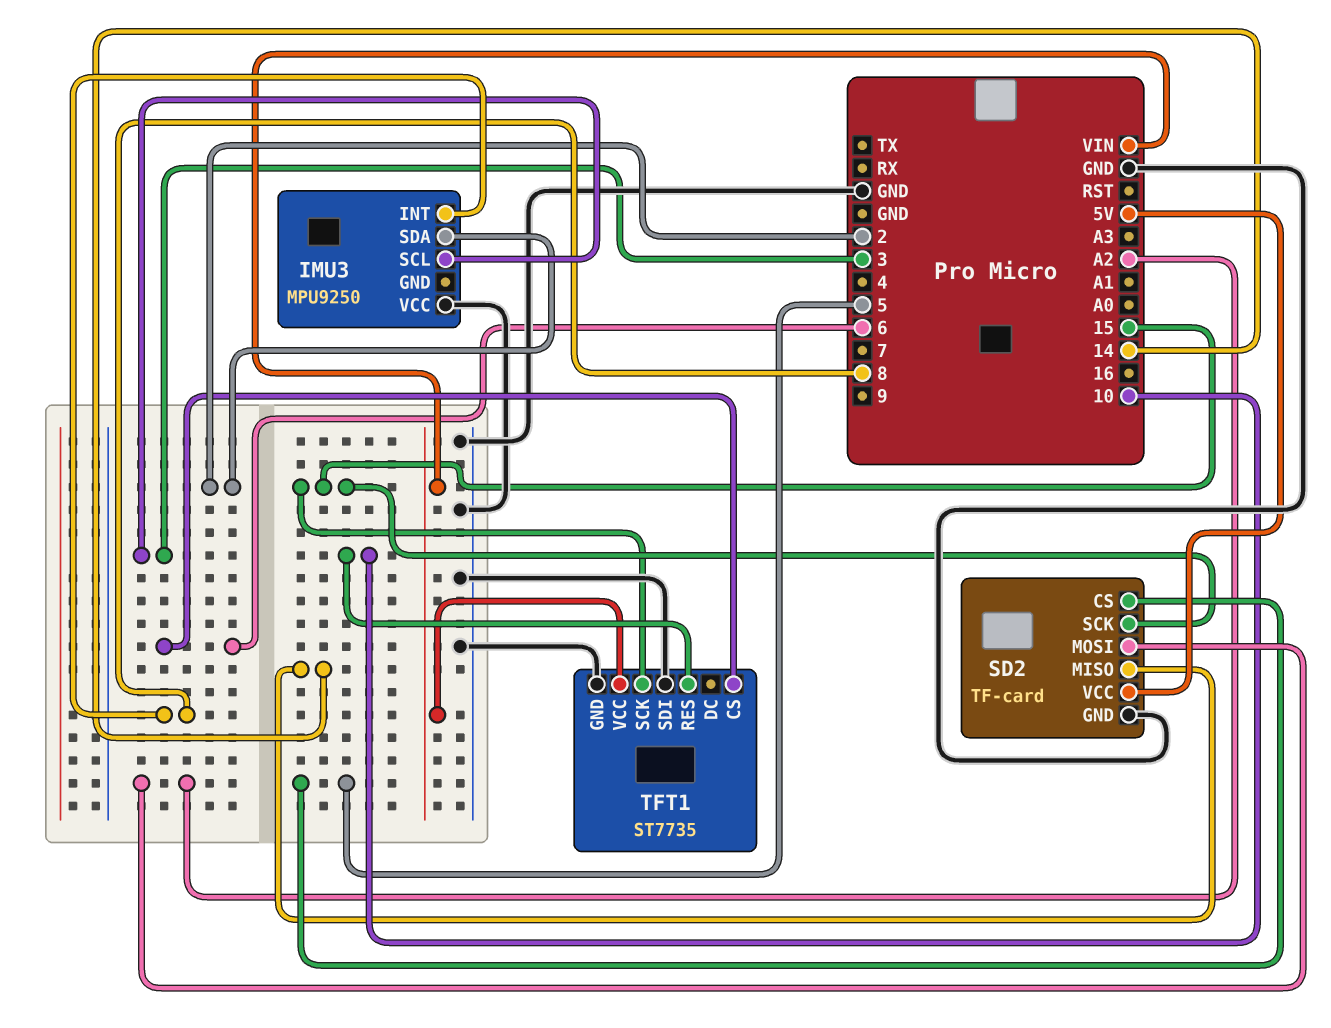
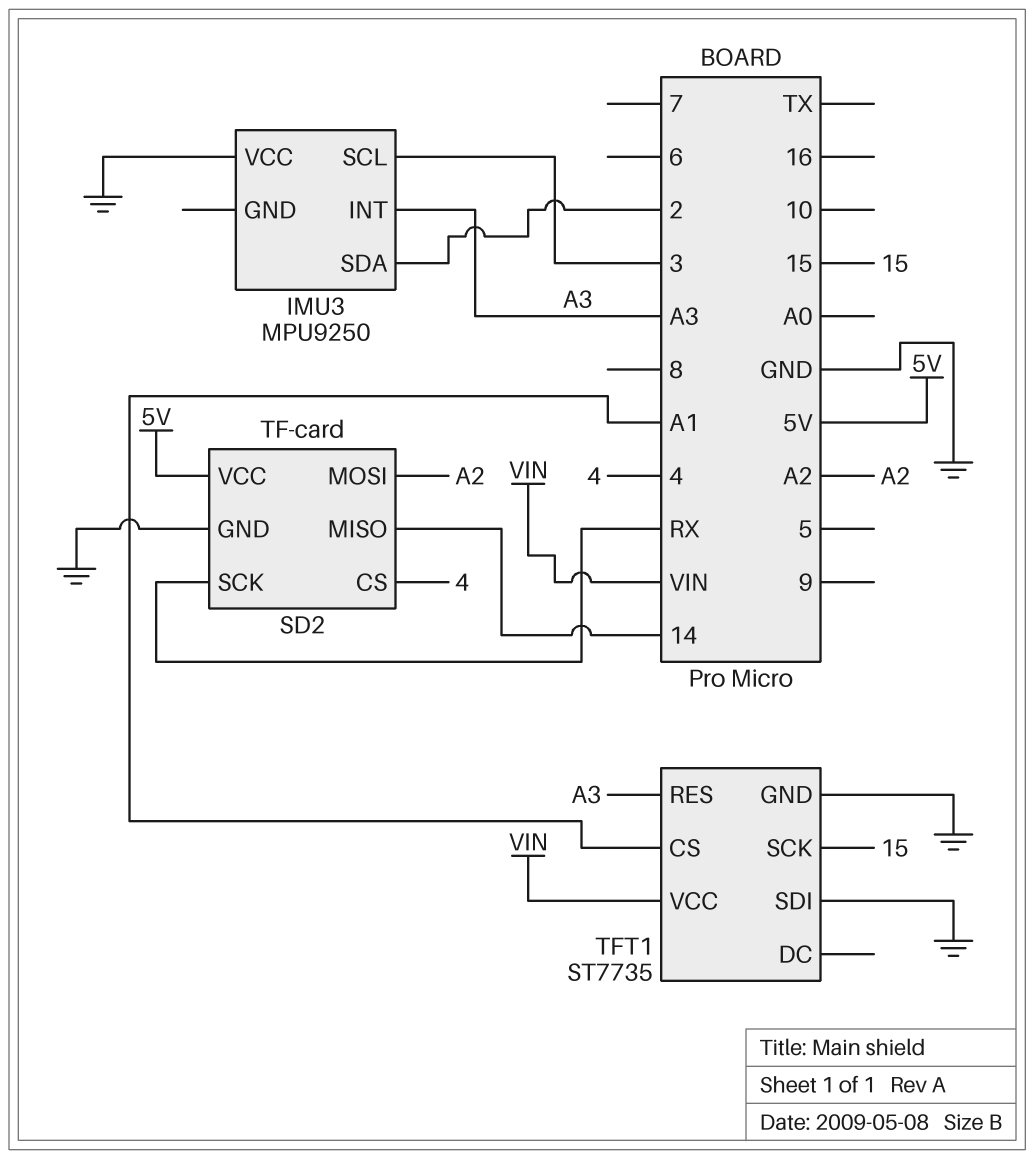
IMU3 pin INT: 8 -> A3
SD2 pin CS: 5 -> 4
SD2 pin SCK: 15 -> RX
TFT1 pin CS: 6 -> A1
TFT1 pin RES: 10 -> A3

